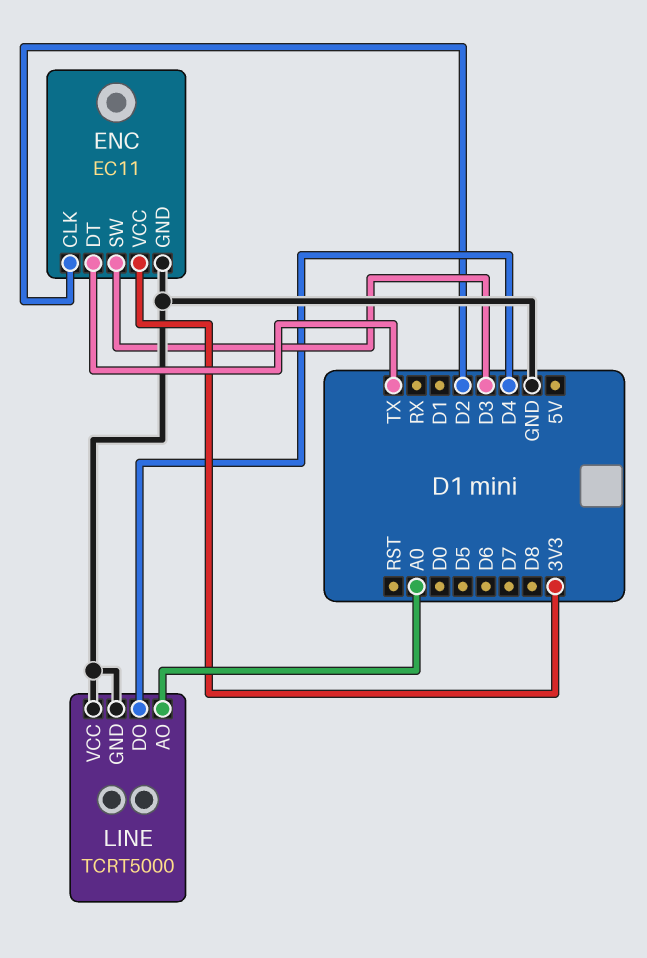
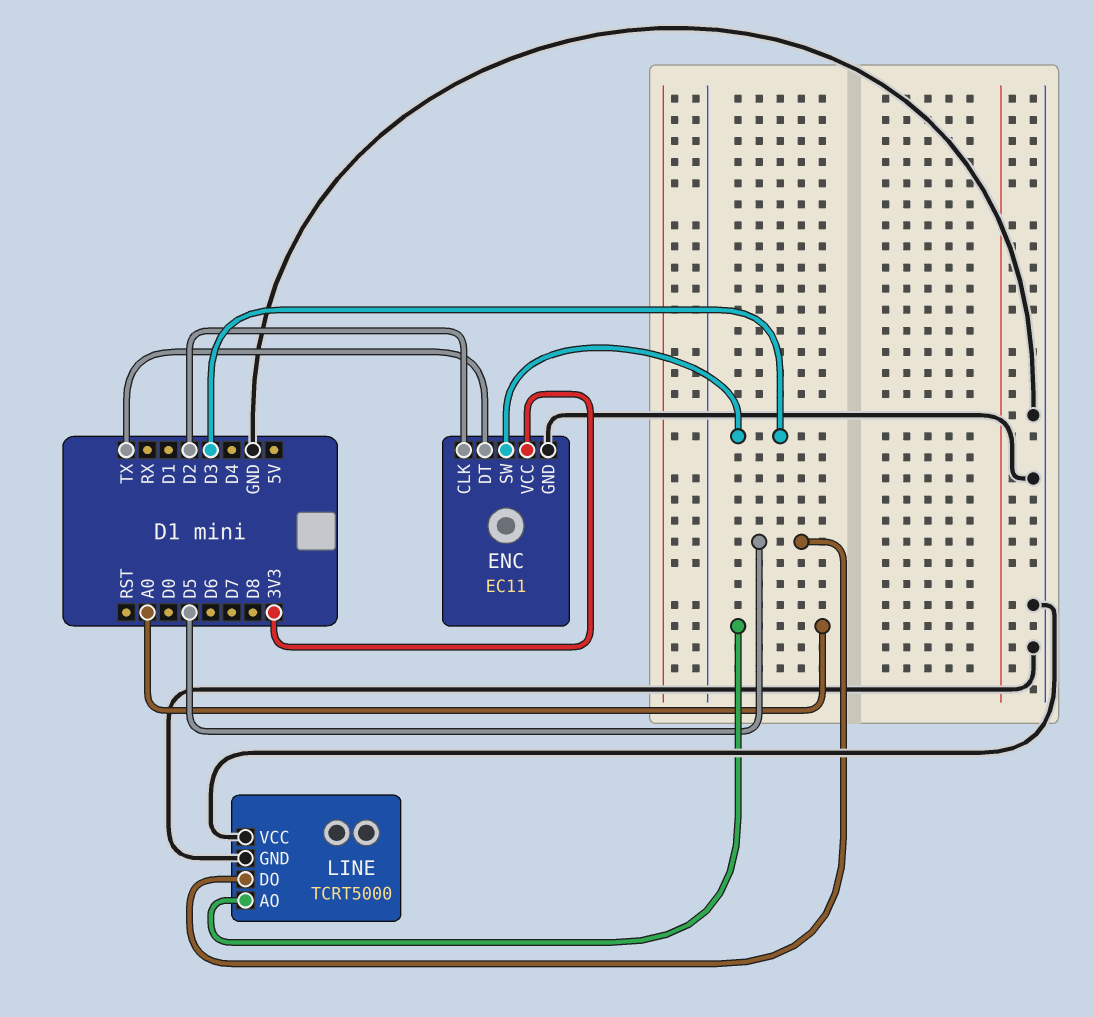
LINE pin DO: D4 -> D5

